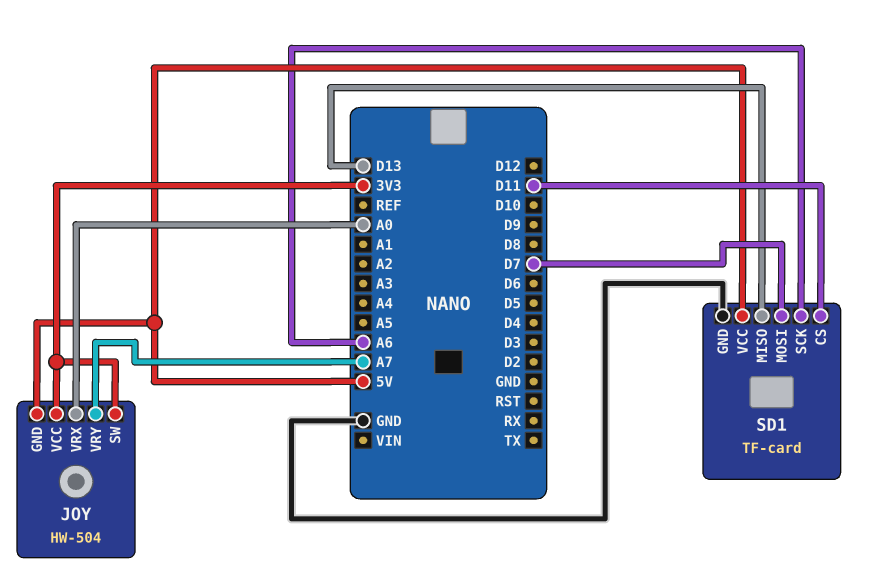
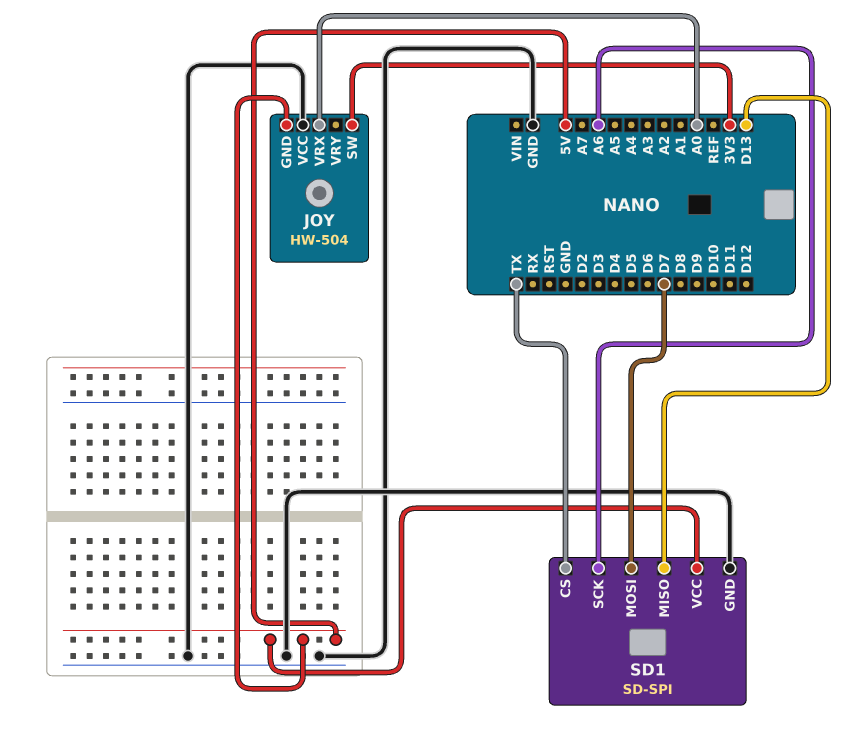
JOY pin VCC: 3V3 -> GND
JOY pin VRY: A7 -> none
SD1: TF-card -> SD-SPI
SD1 pin CS: D11 -> TX

